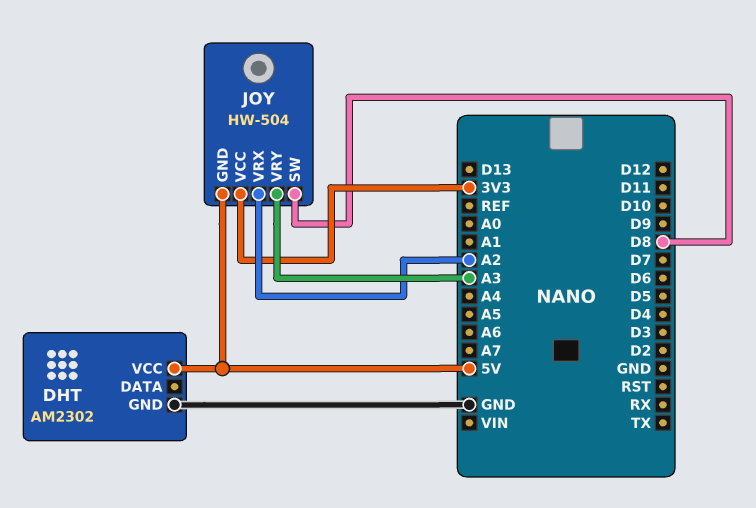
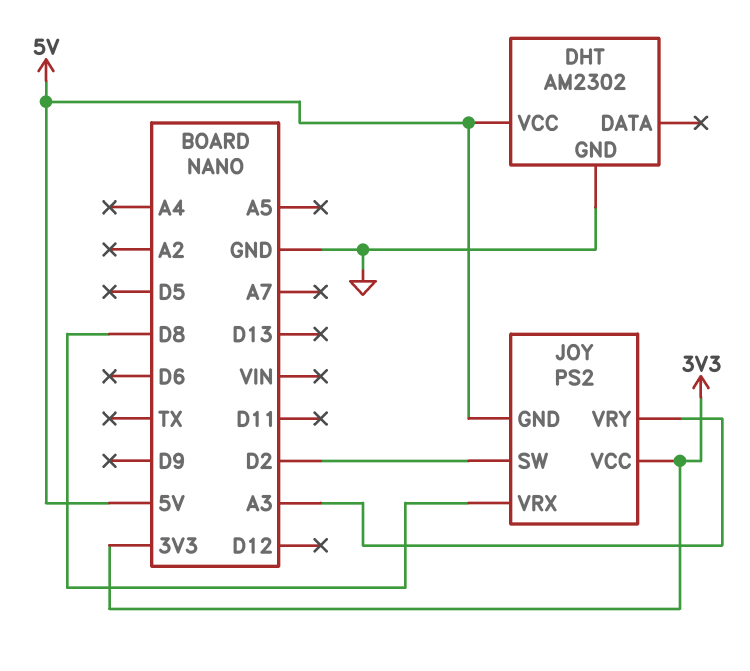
JOY: HW-504 -> PS2
JOY pin SW: D8 -> D2
JOY pin VRX: A2 -> D8

